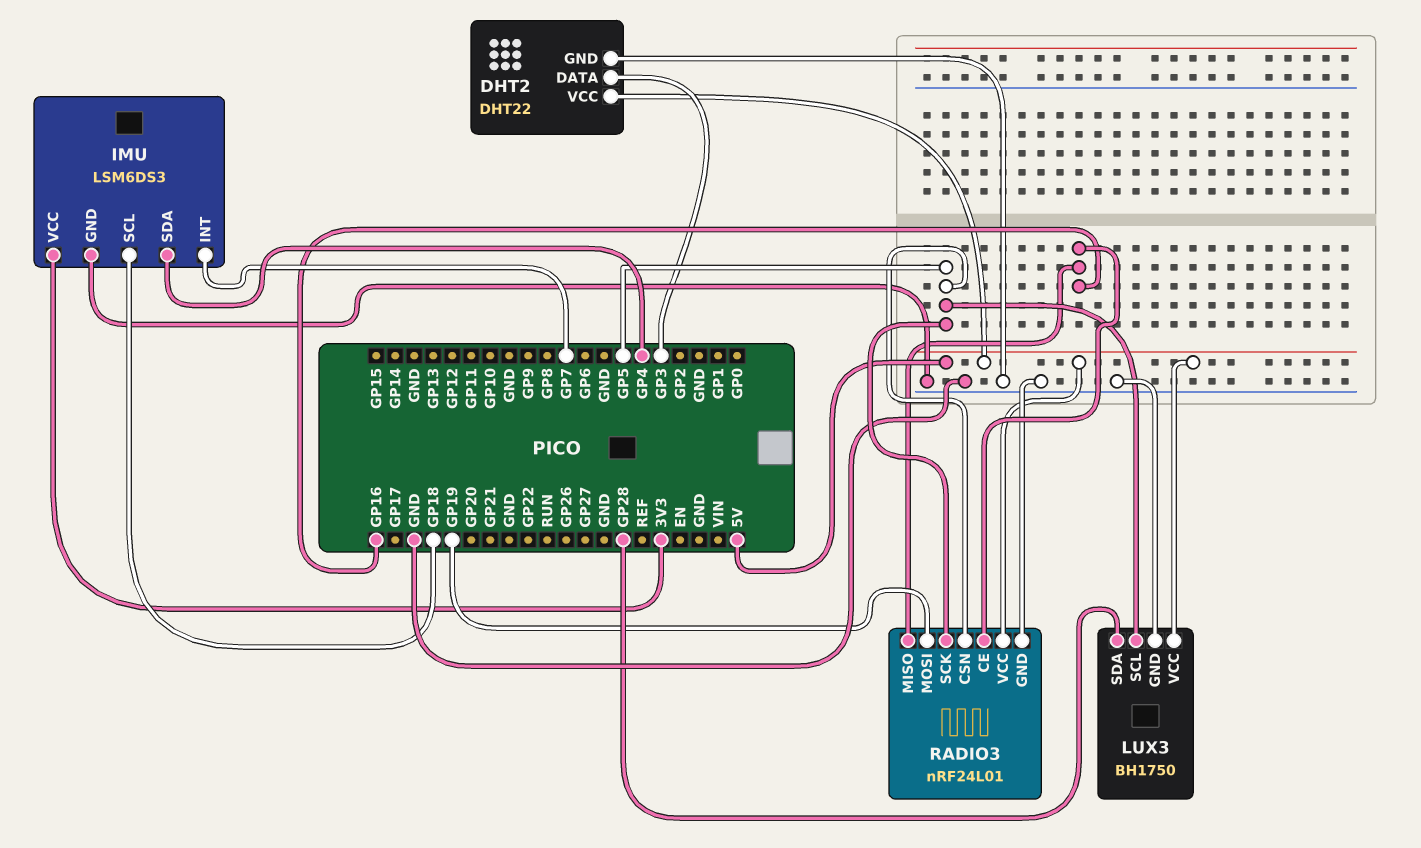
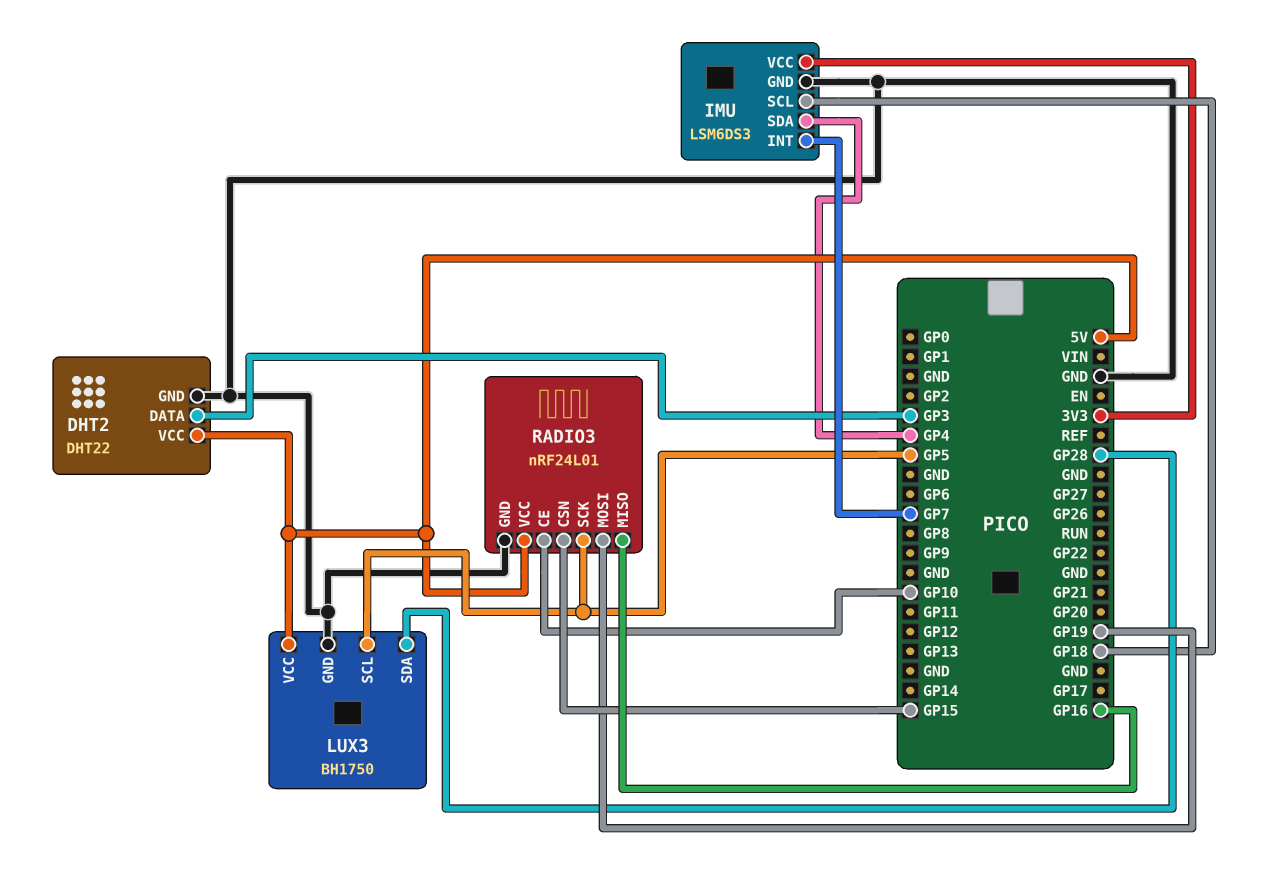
RADIO3 pin CE: GP16 -> GP10
RADIO3 pin CSN: GP5 -> GP15

